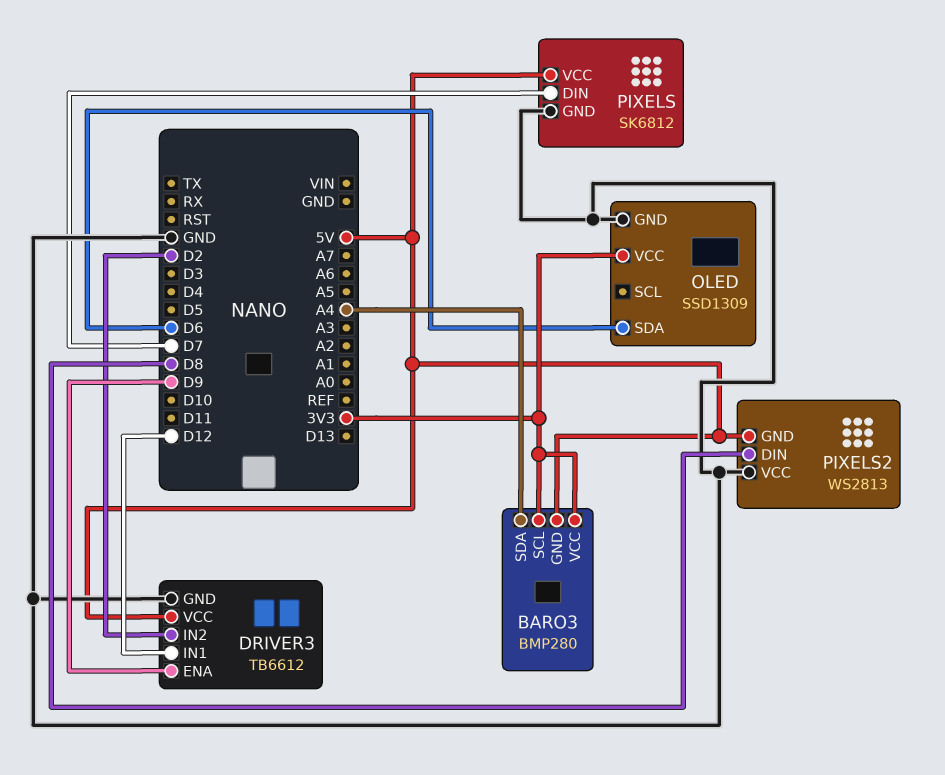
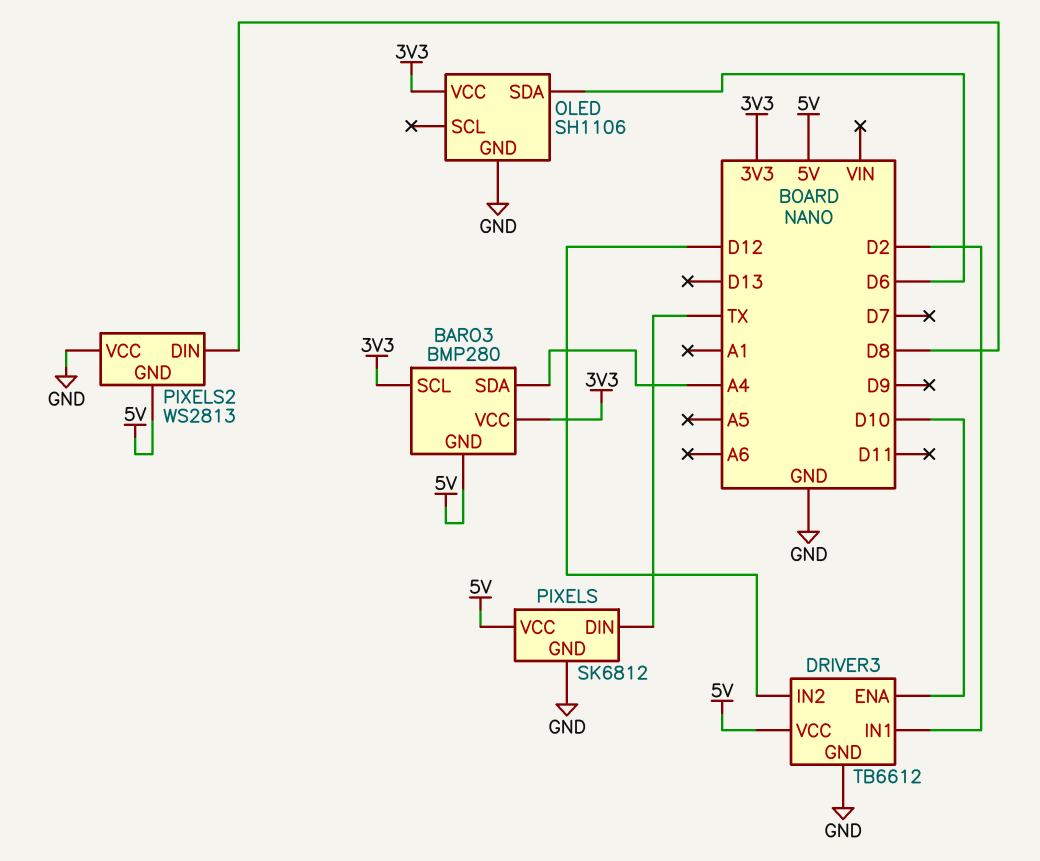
DRIVER3 pin ENA: D9 -> D10
DRIVER3 pin IN1: D12 -> D2
DRIVER3 pin IN2: D2 -> D12
OLED: SSD1309 -> SH1106
PIXELS pin DIN: D7 -> TX

